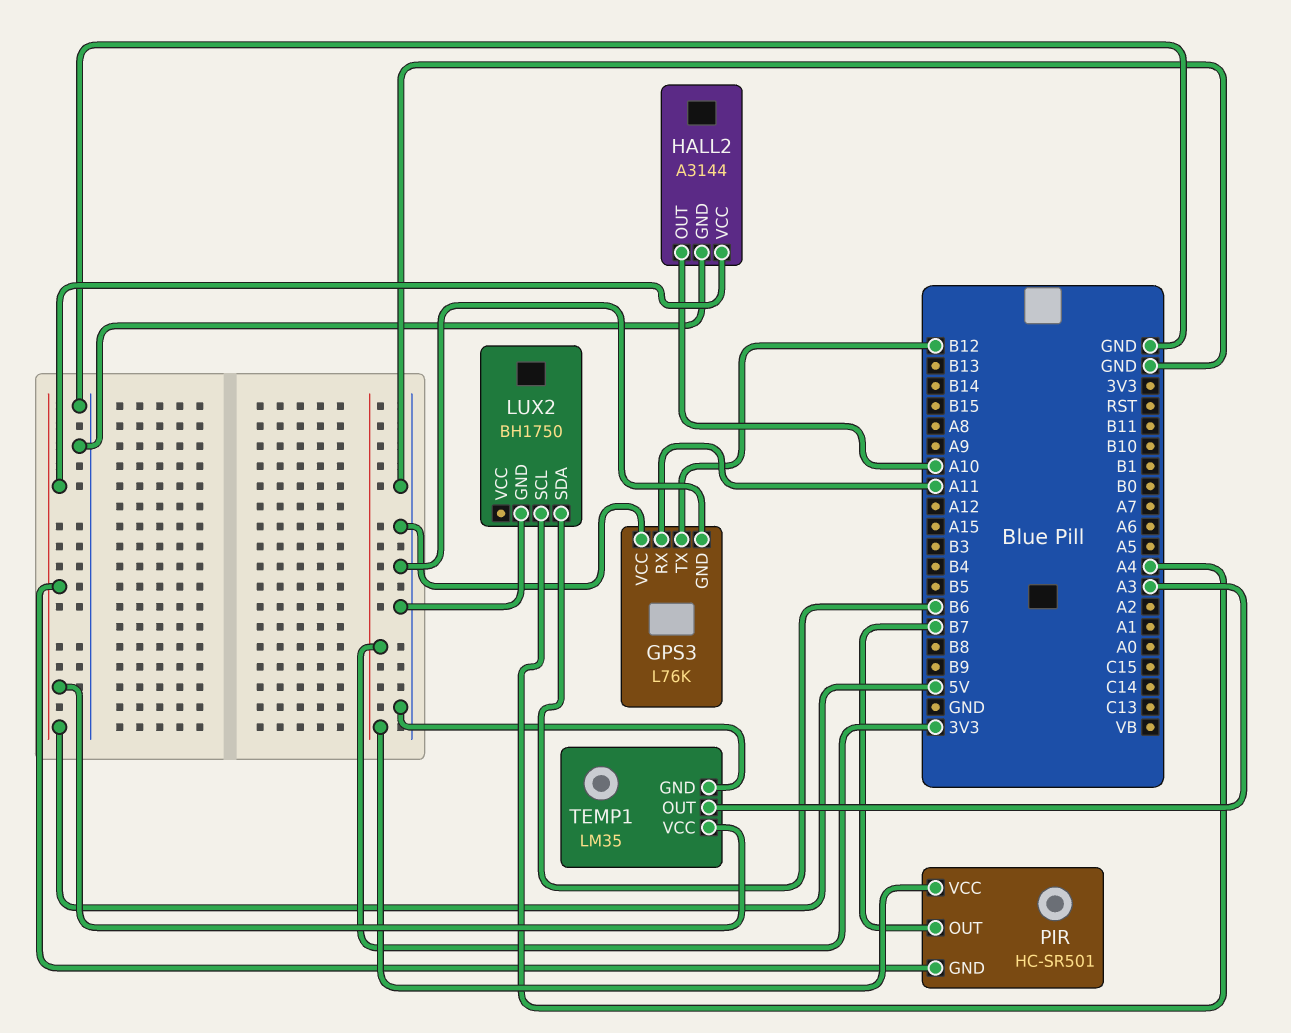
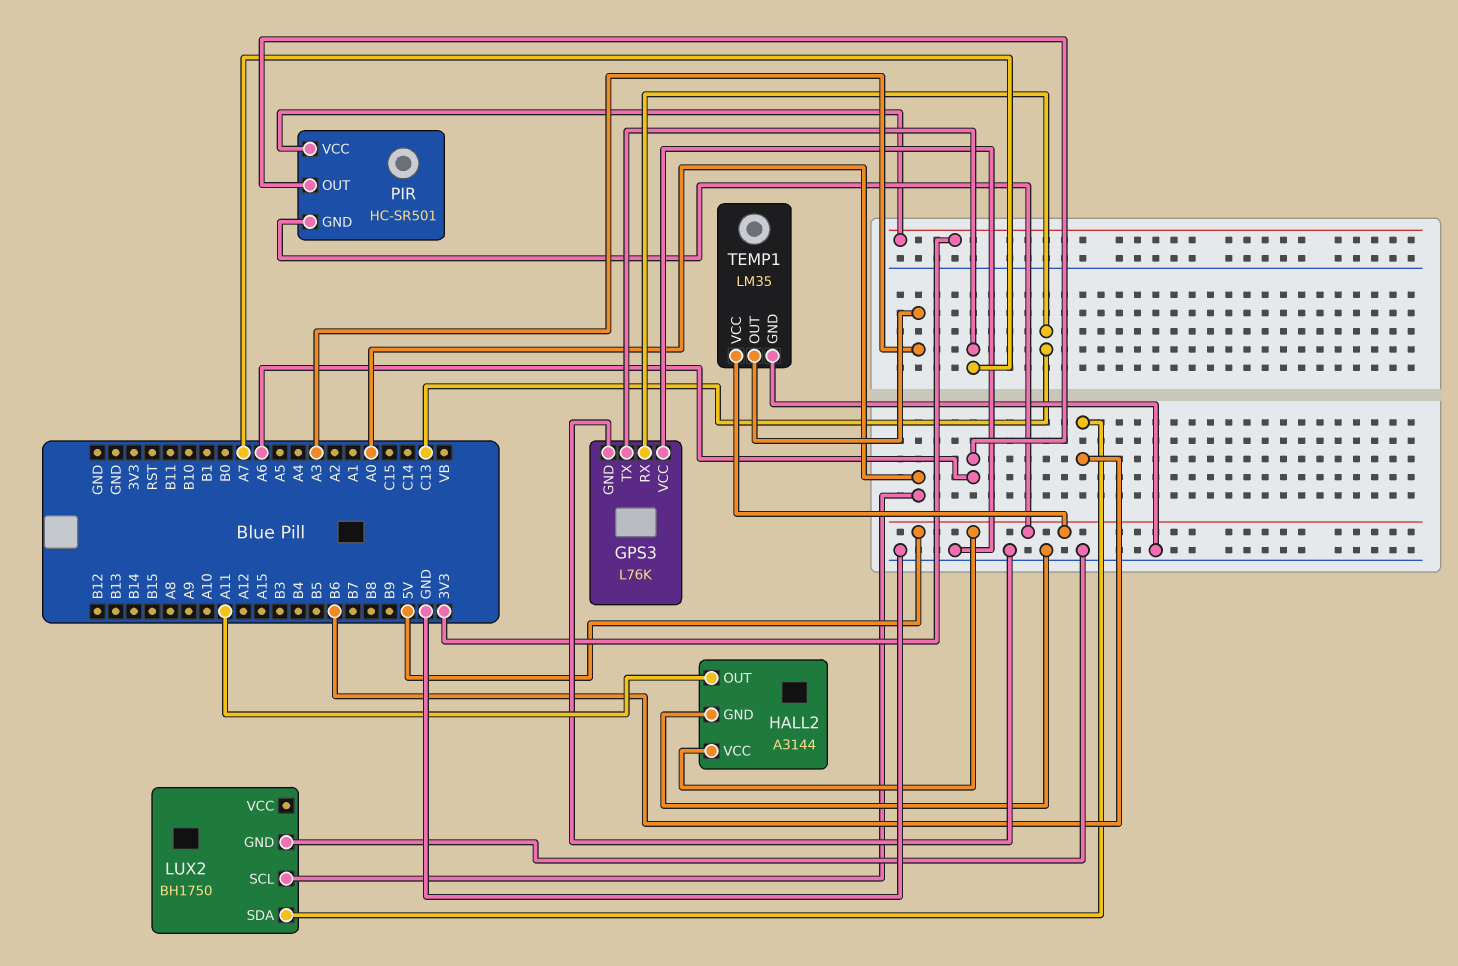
GPS3 pin RX: A11 -> C13
GPS3 pin TX: B12 -> A7
HALL2 pin OUT: A10 -> A11
LUX2 pin SCL: A4 -> A0
PIR pin OUT: B7 -> A6

